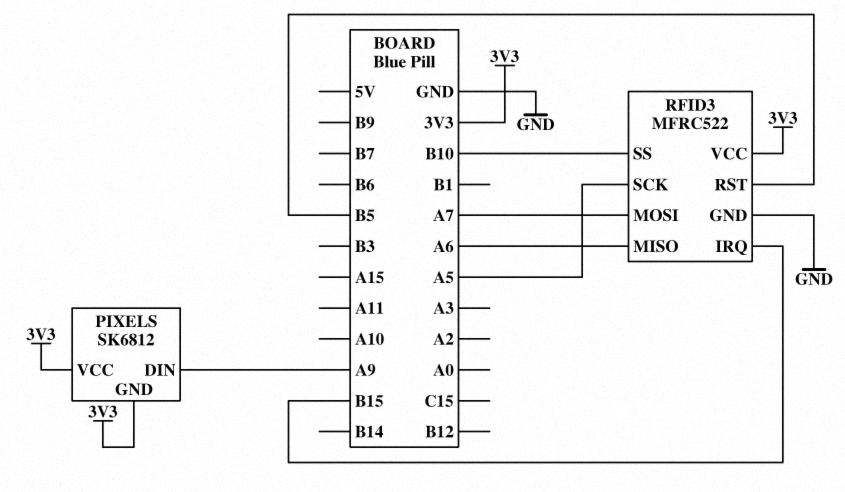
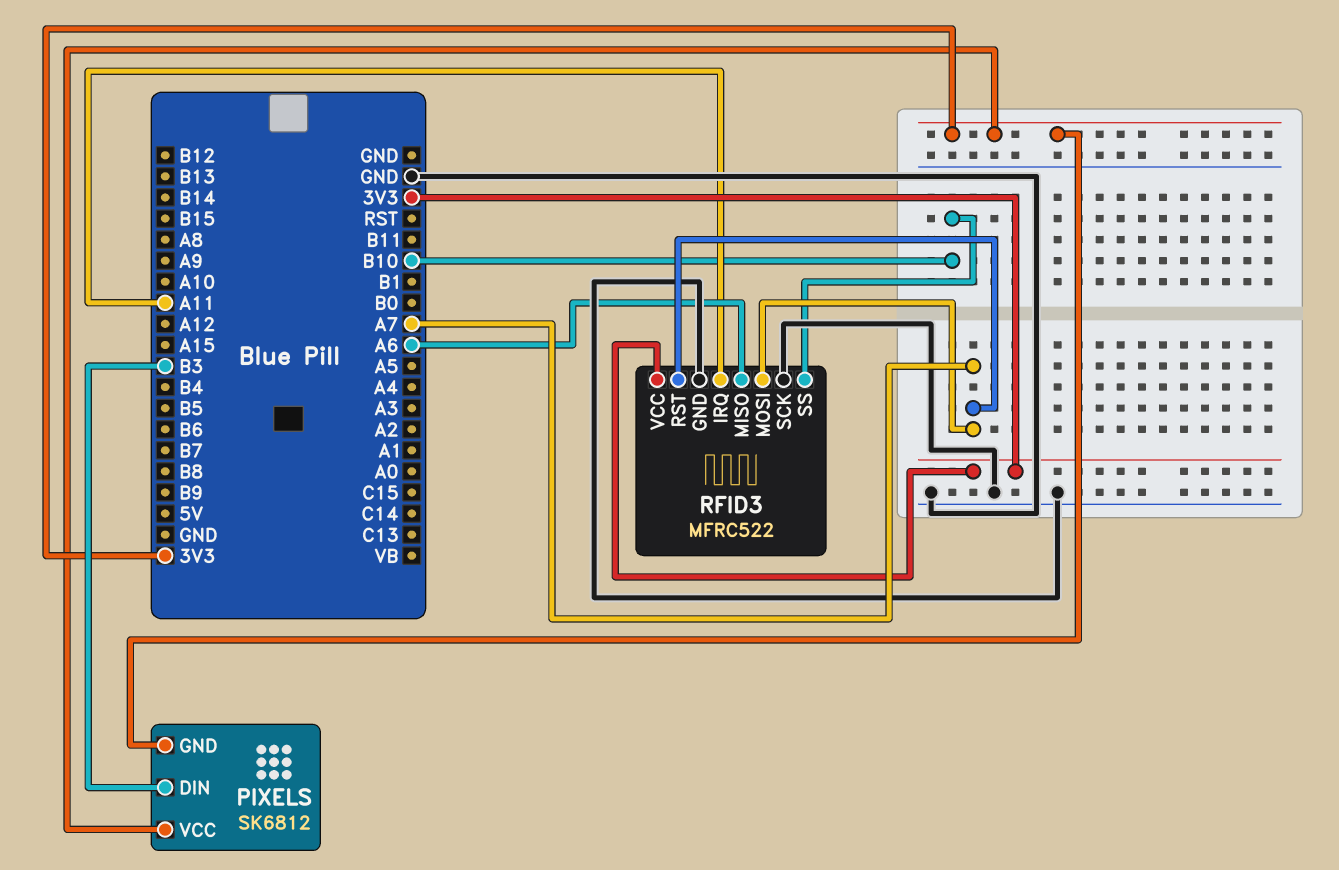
PIXELS pin DIN: A9 -> B3
RFID3 pin IRQ: B15 -> A11
RFID3 pin RST: B5 -> A7
RFID3 pin SCK: A5 -> GND

